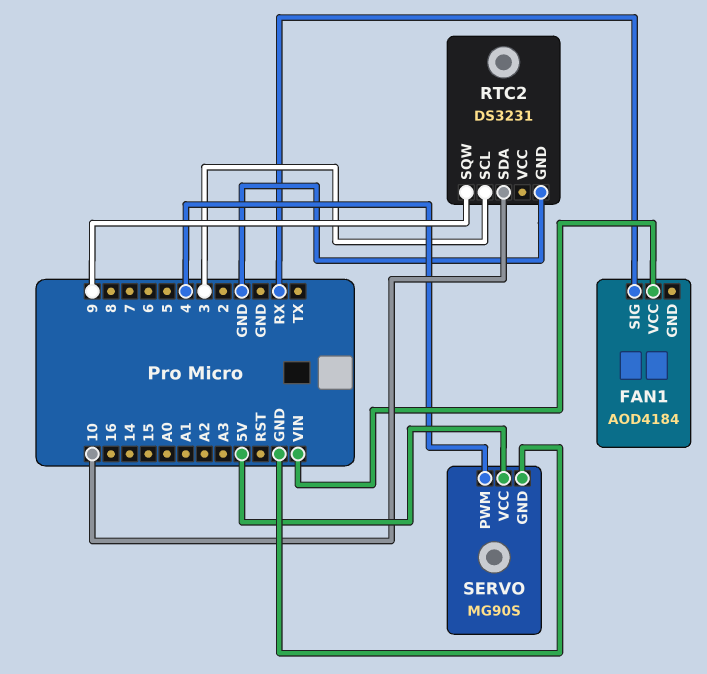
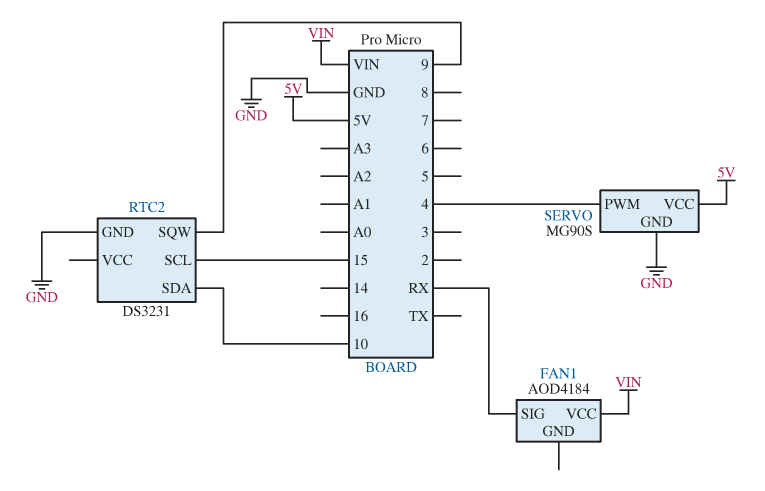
RTC2 pin SCL: 3 -> 15

